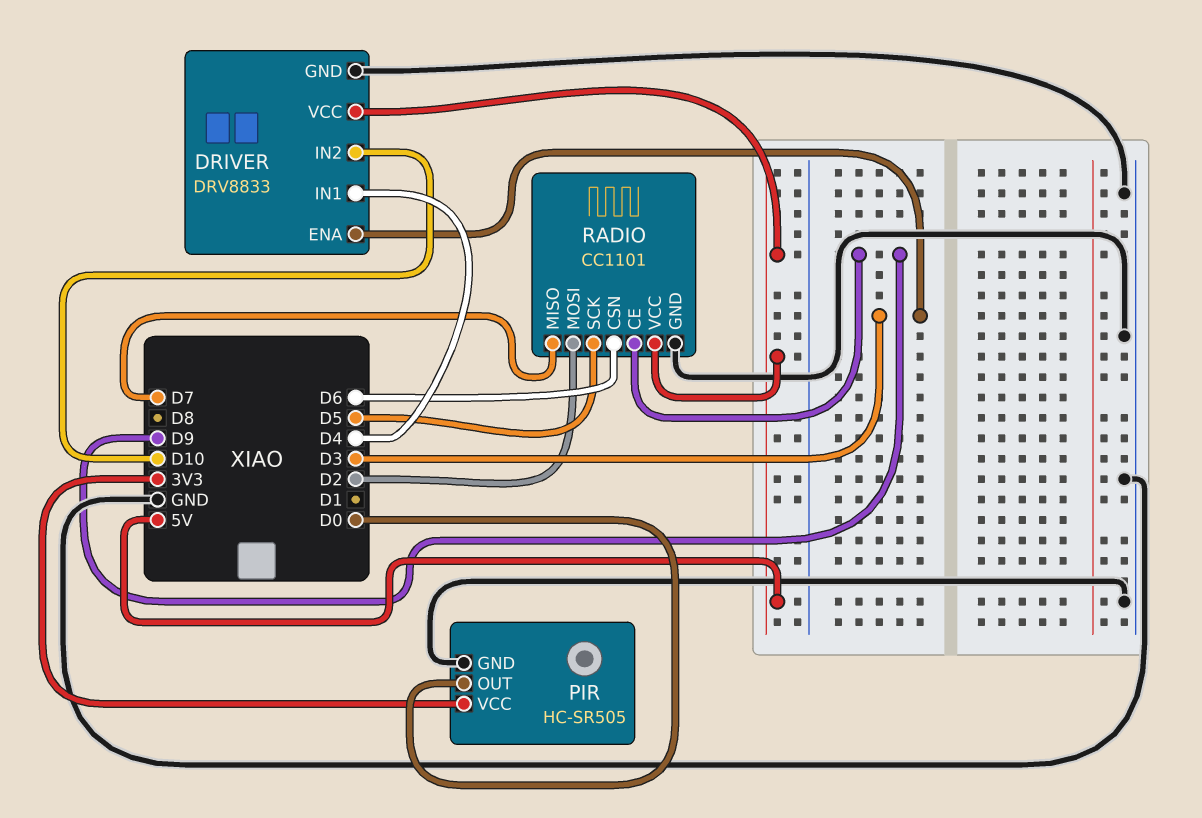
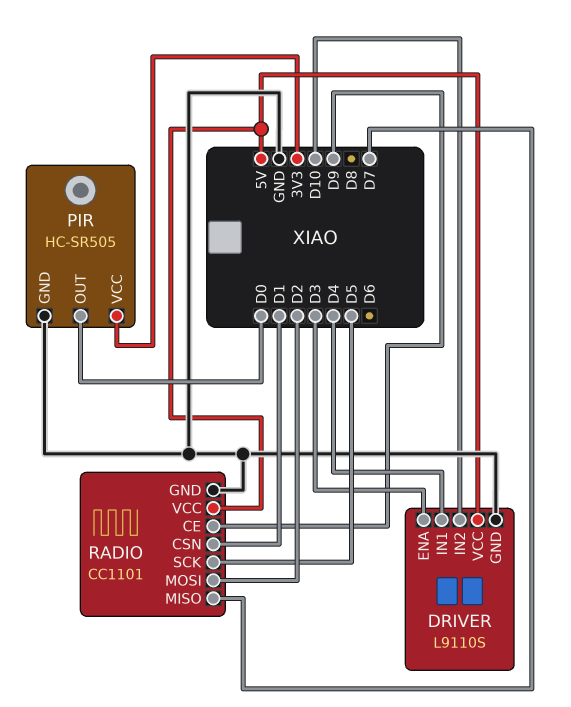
DRIVER: DRV8833 -> L9110S
RADIO pin CSN: D6 -> D1

